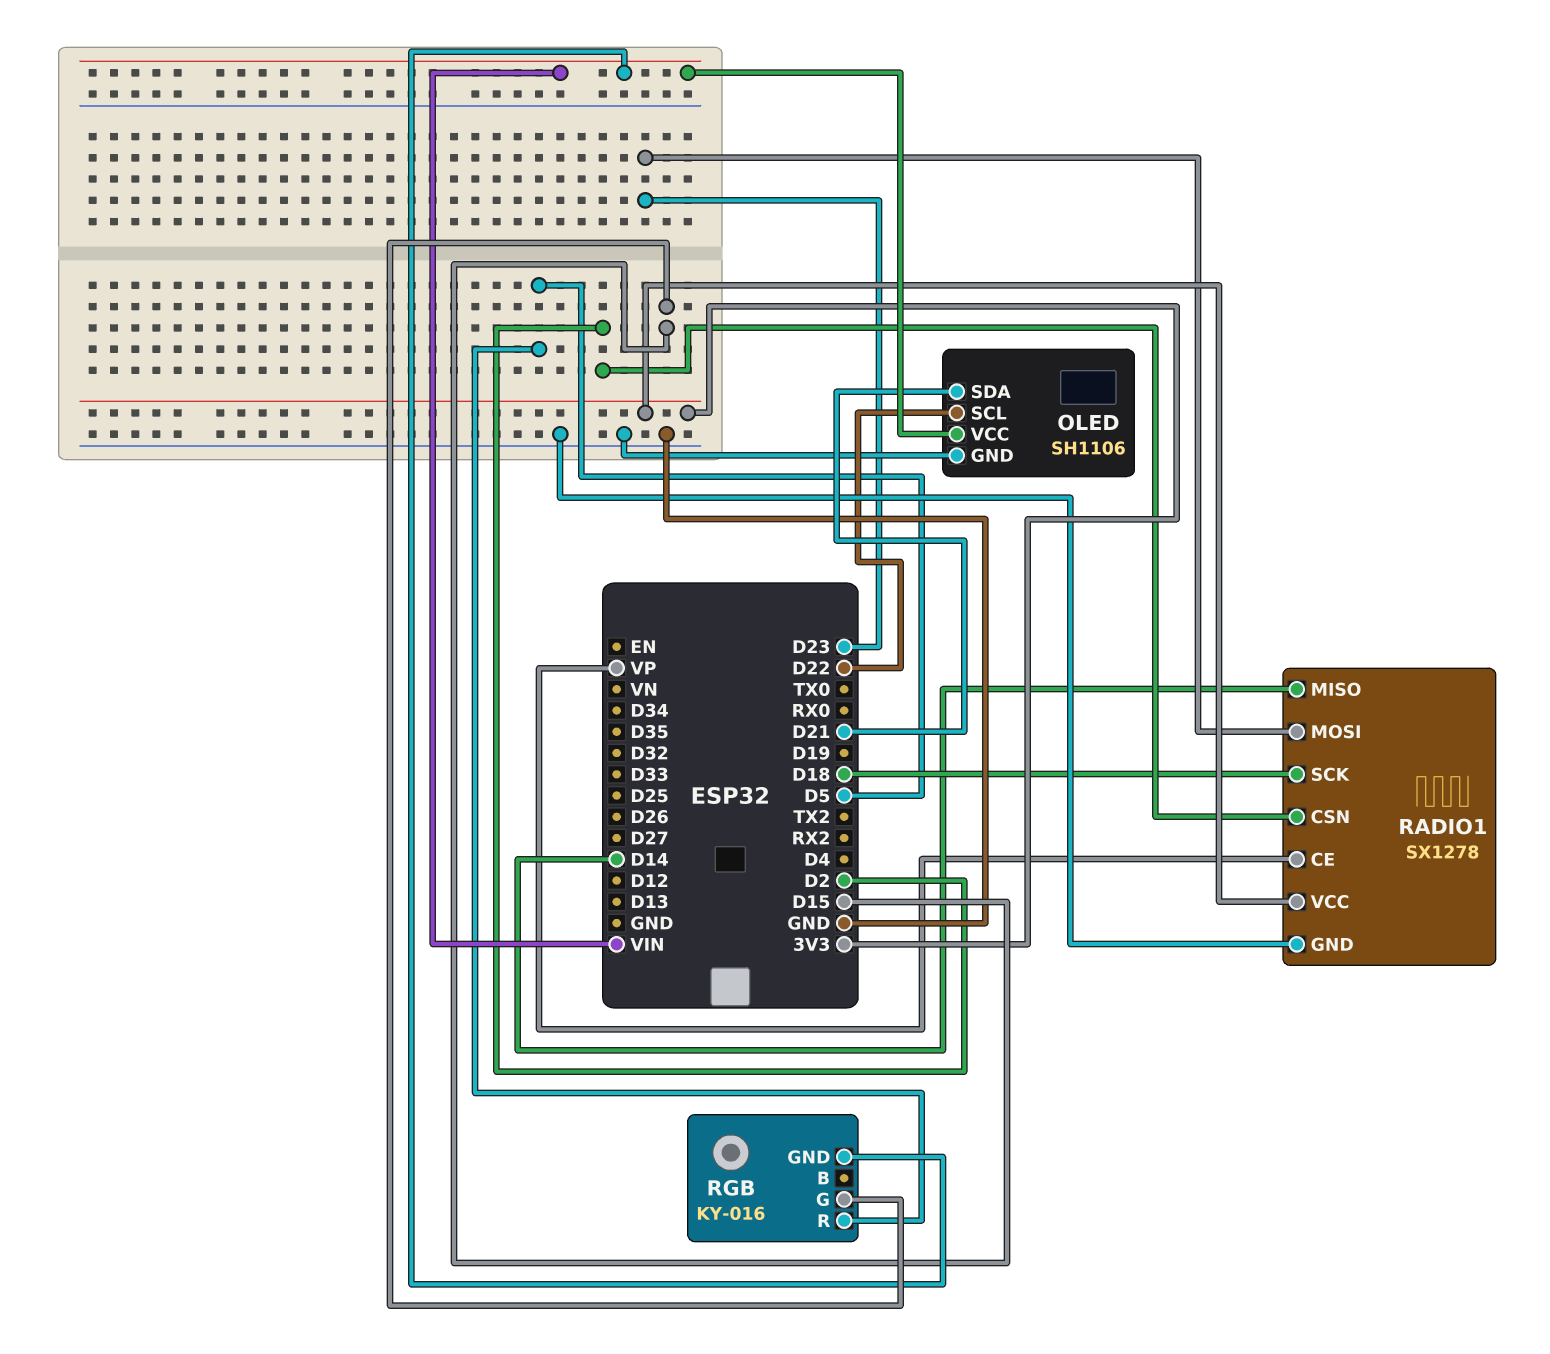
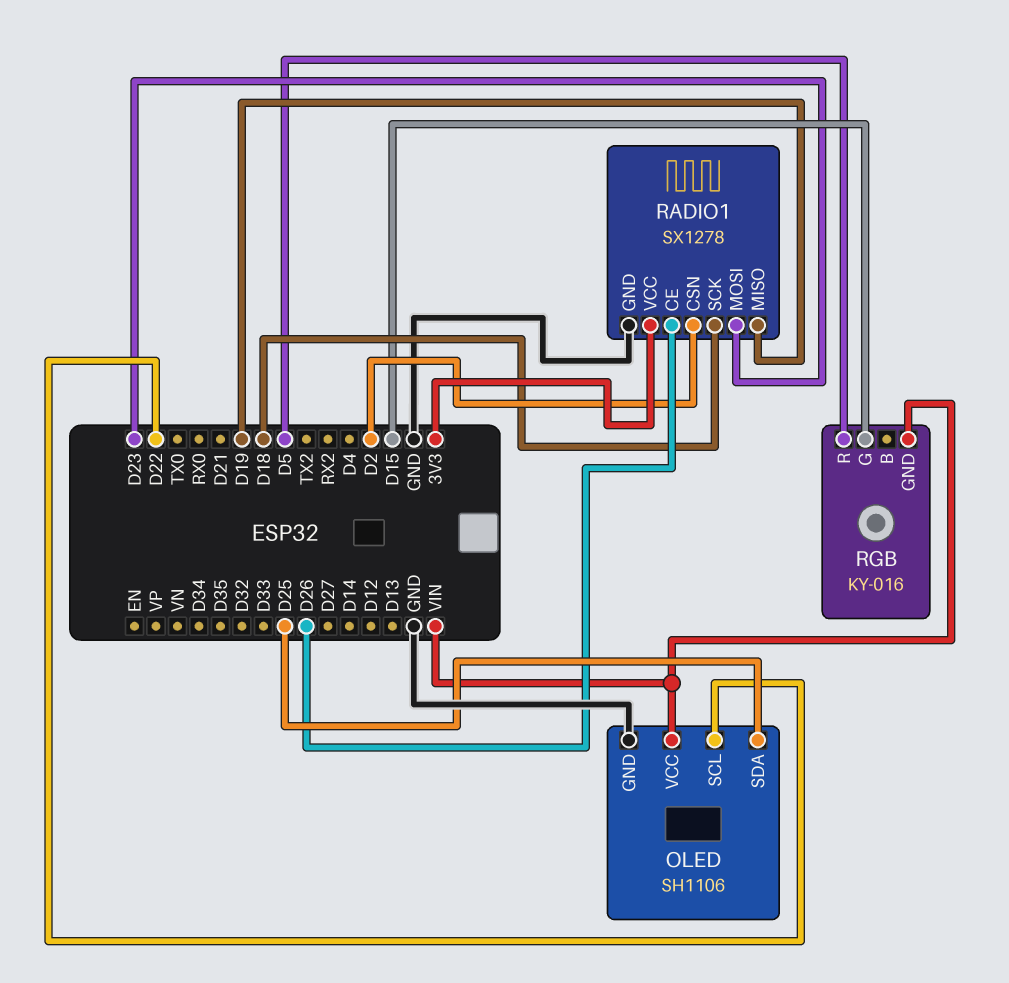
OLED pin SDA: D21 -> D25
RADIO1 pin CE: VP -> D26
RADIO1 pin MISO: D14 -> D19

